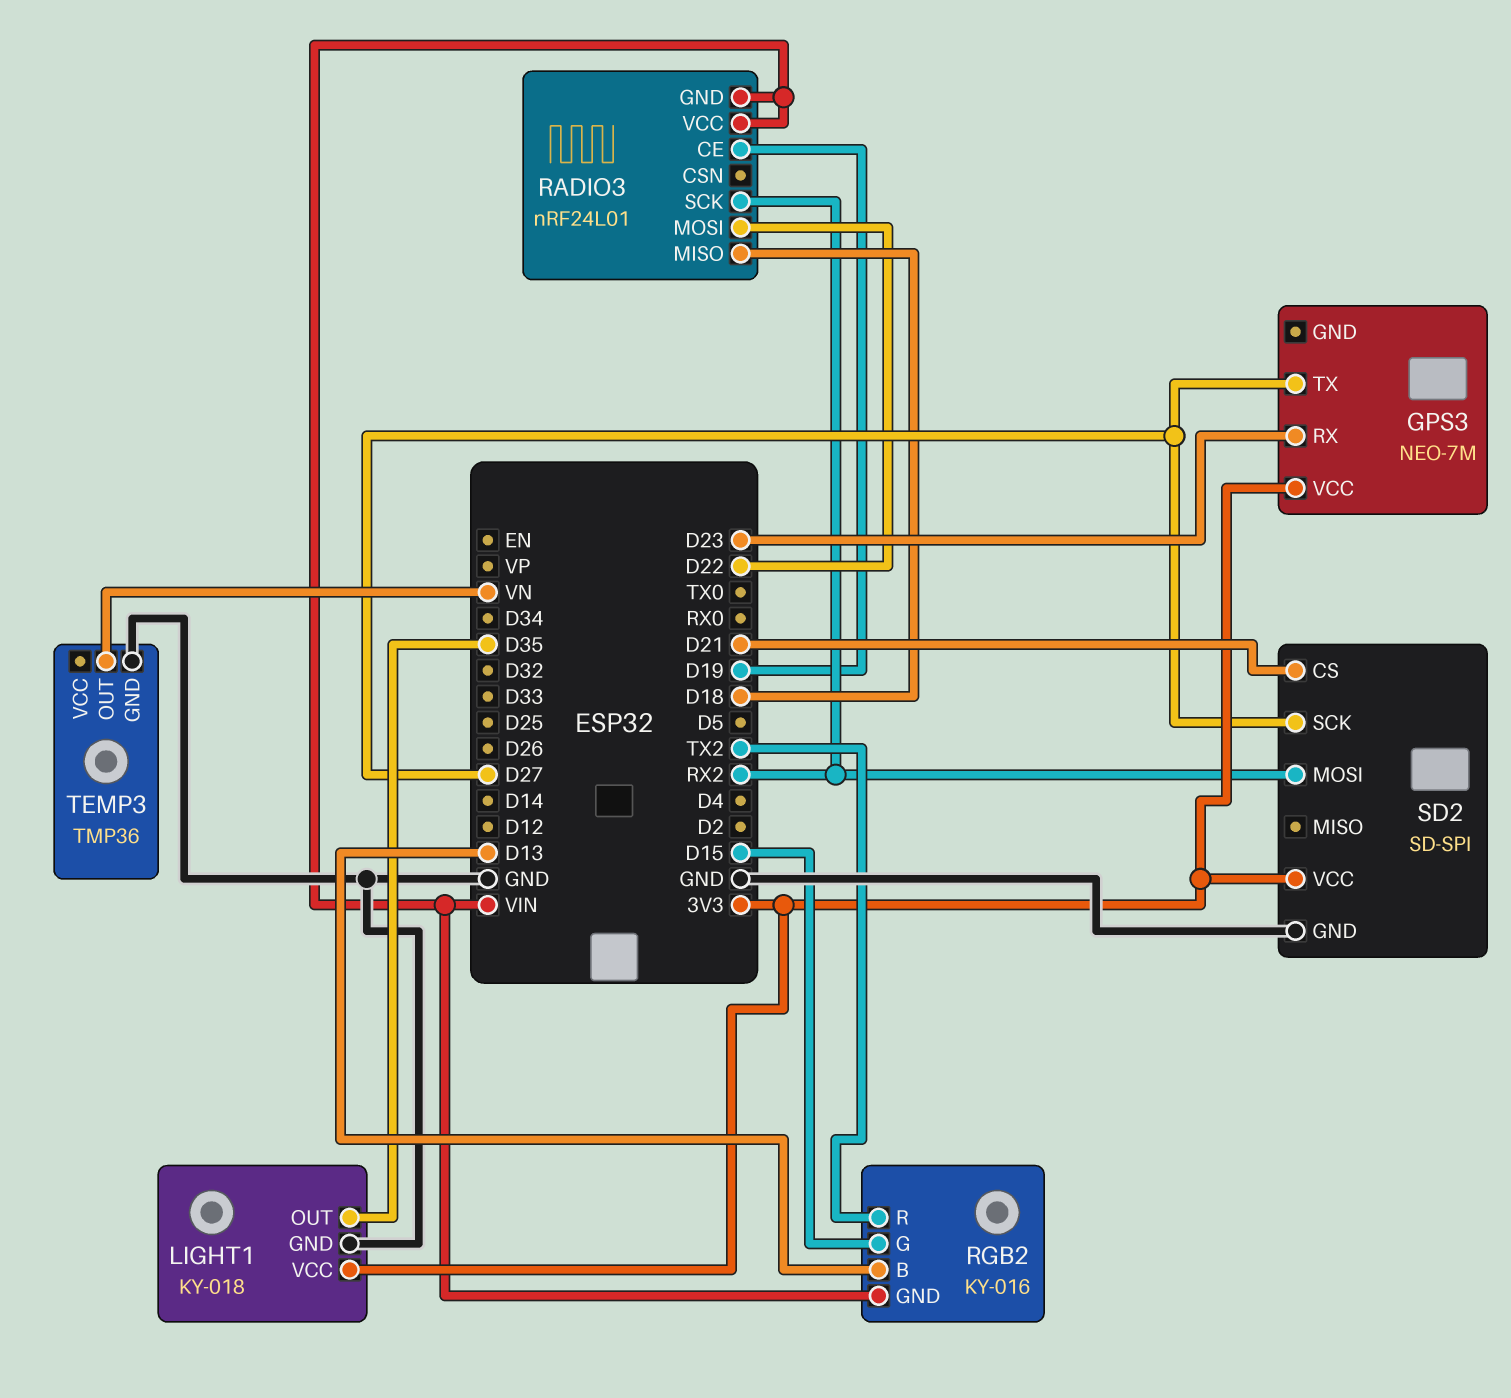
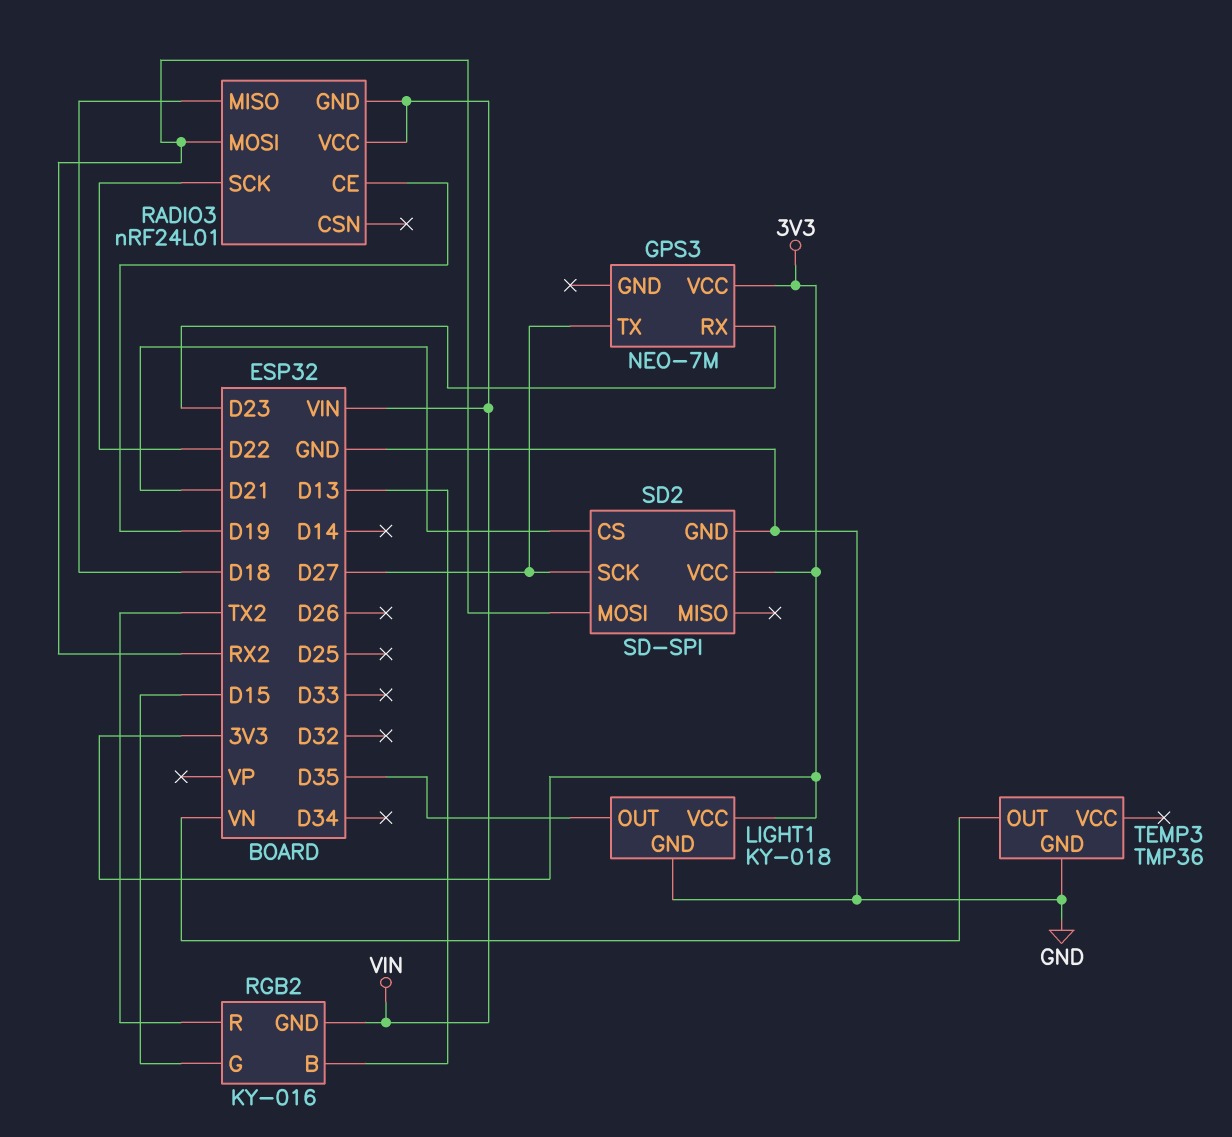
RADIO3 pin MOSI: D22 -> RX2
RADIO3 pin SCK: RX2 -> D22

